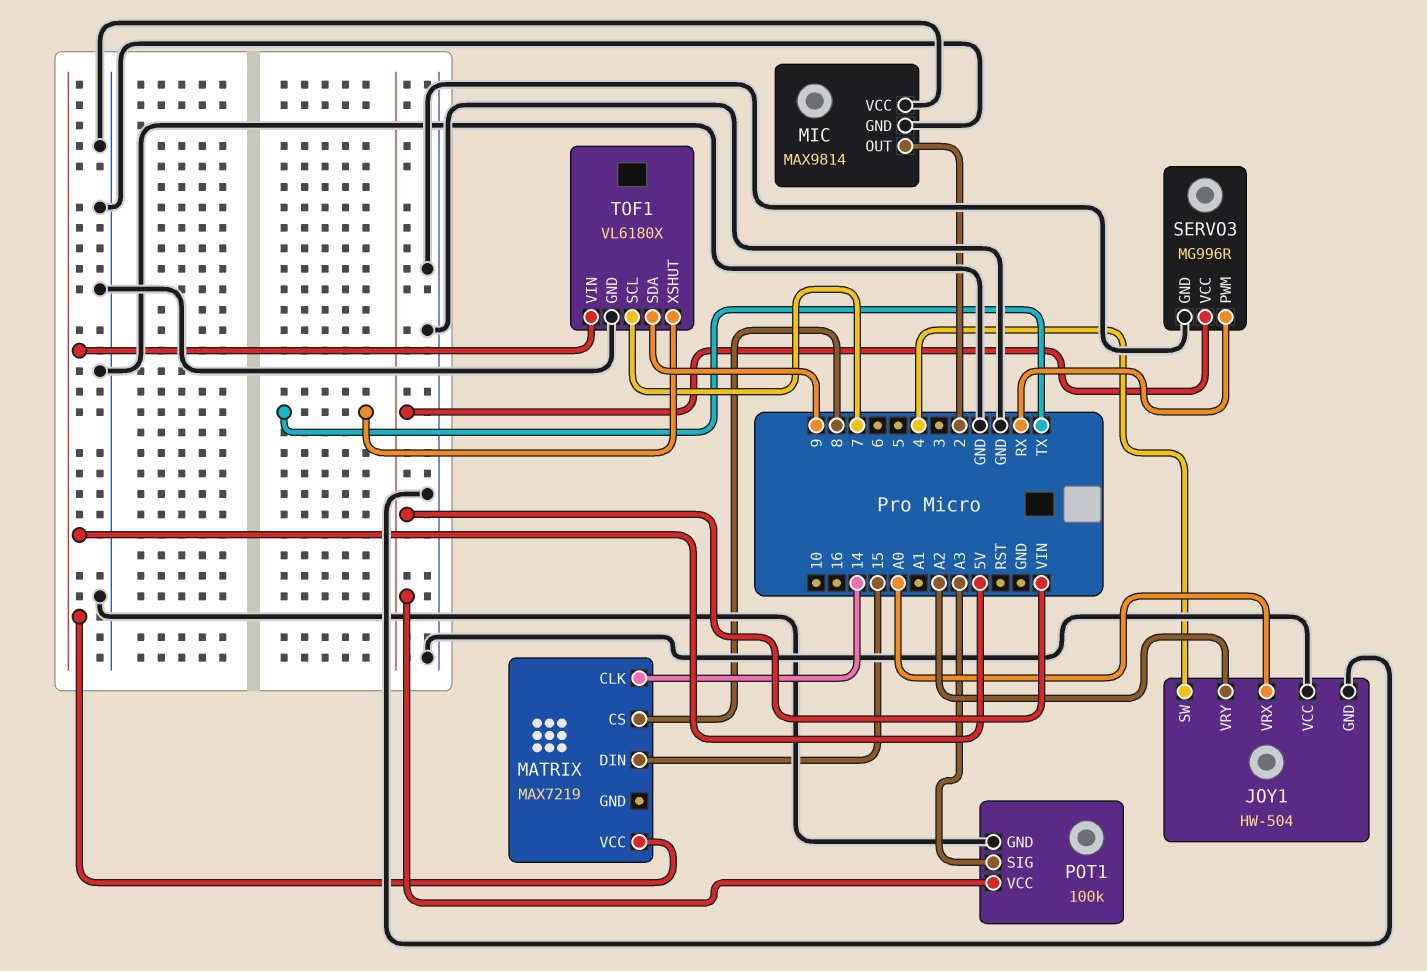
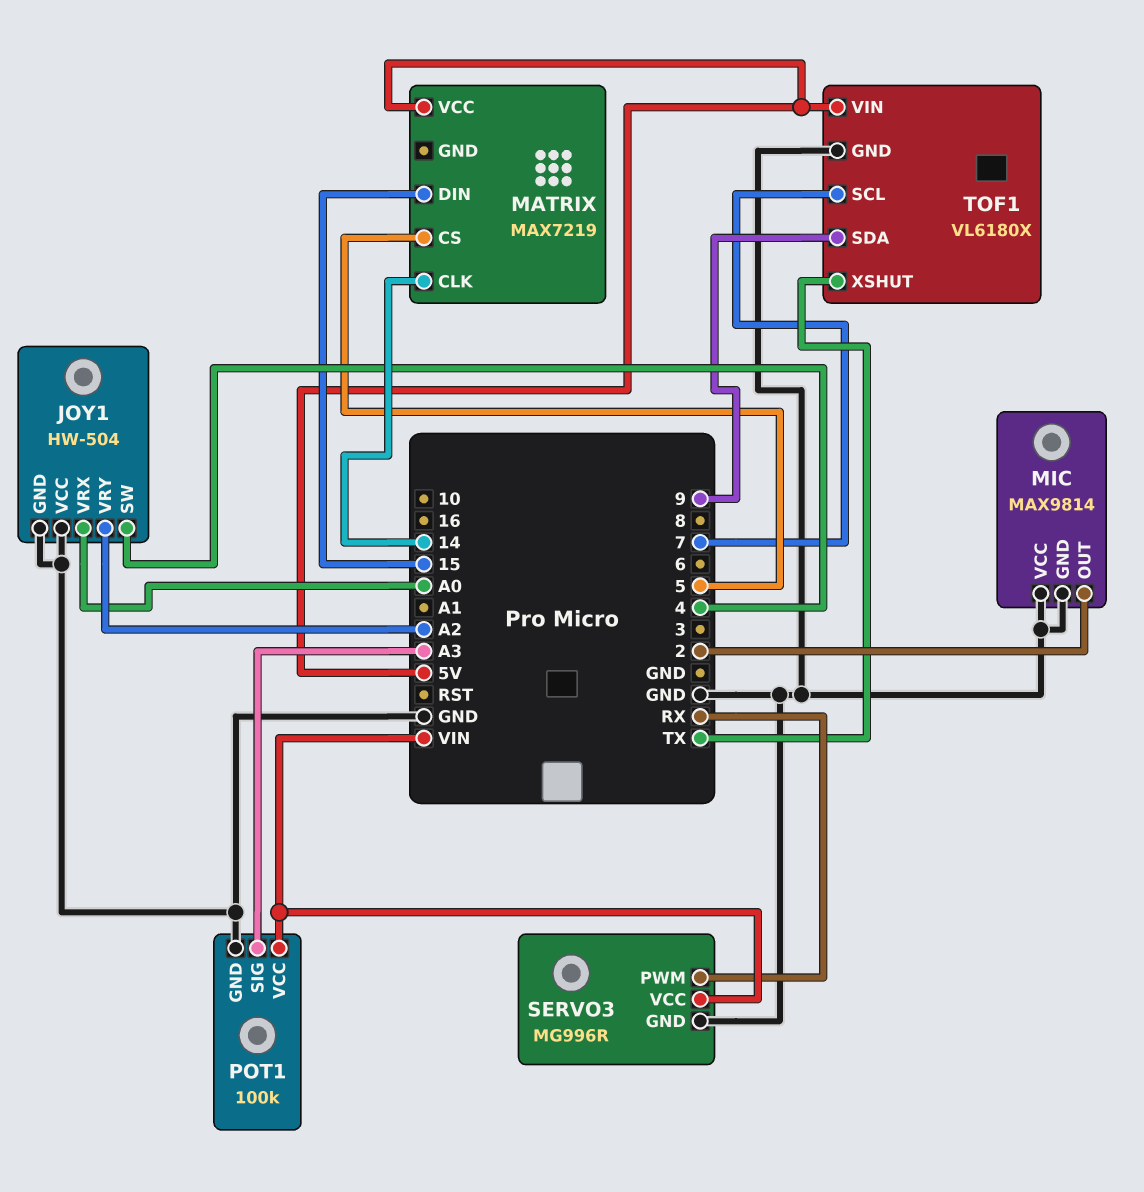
MATRIX pin CS: 8 -> 5

